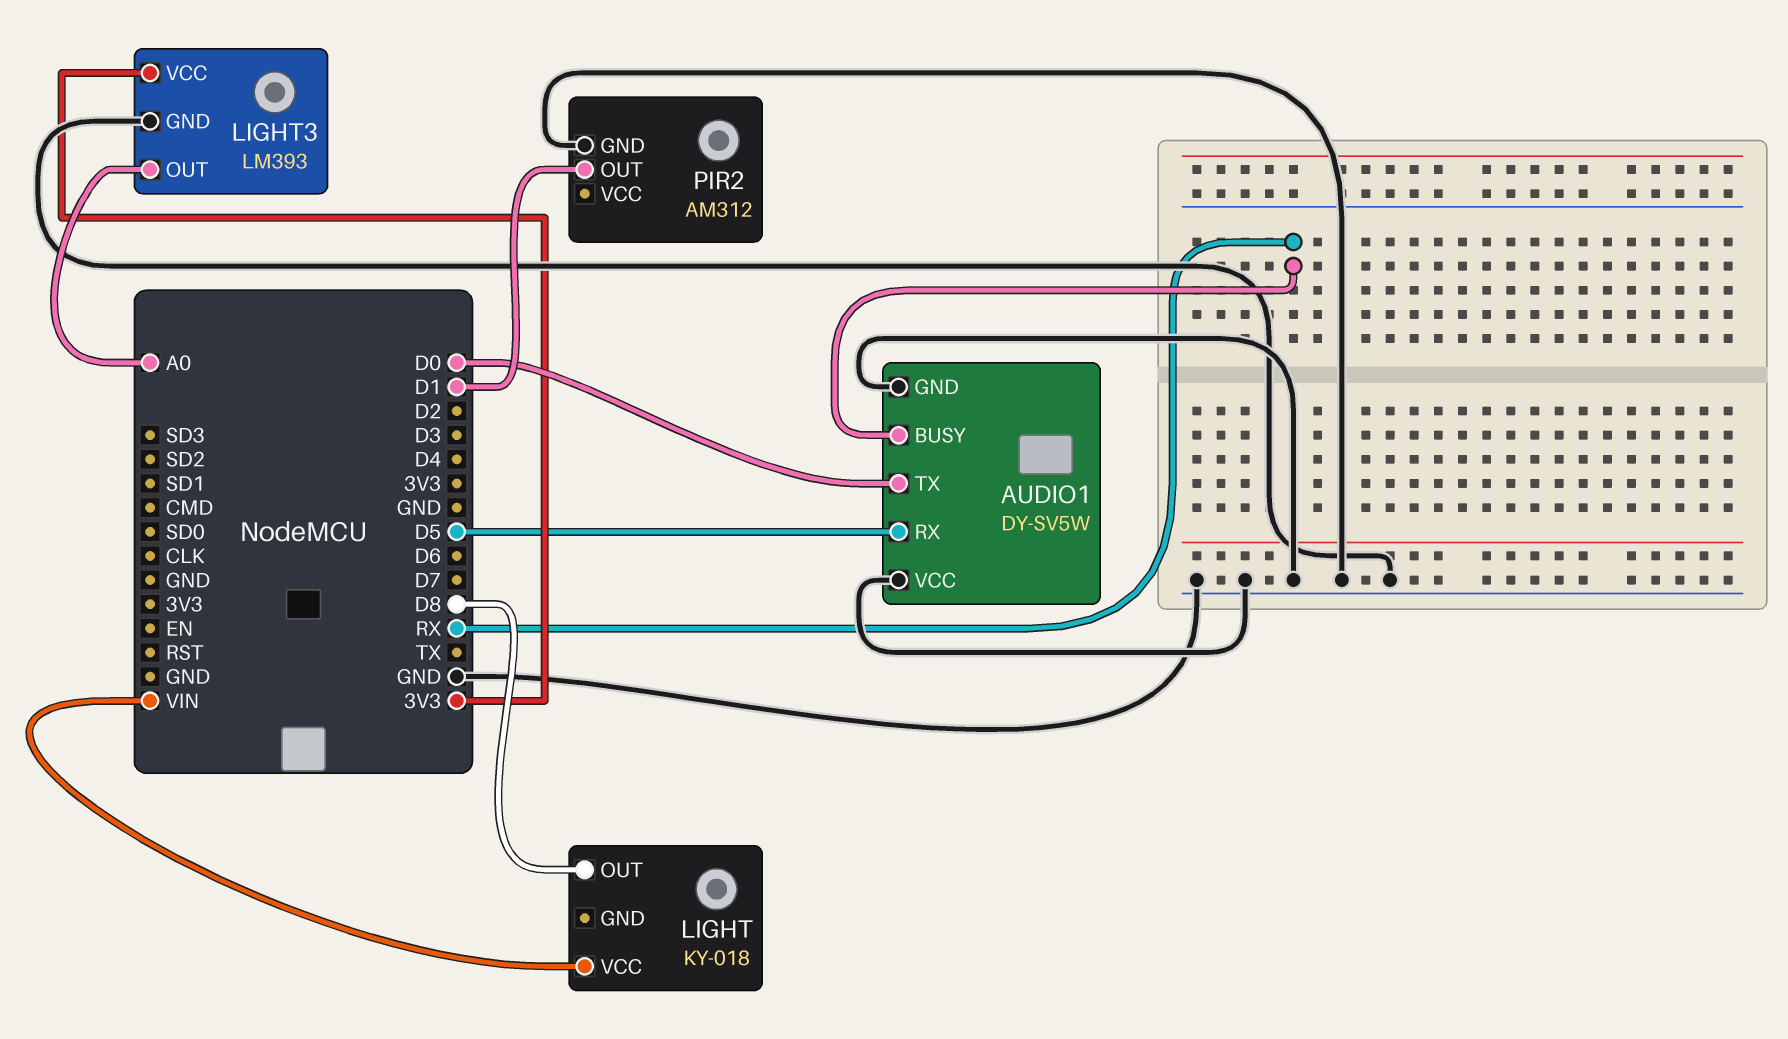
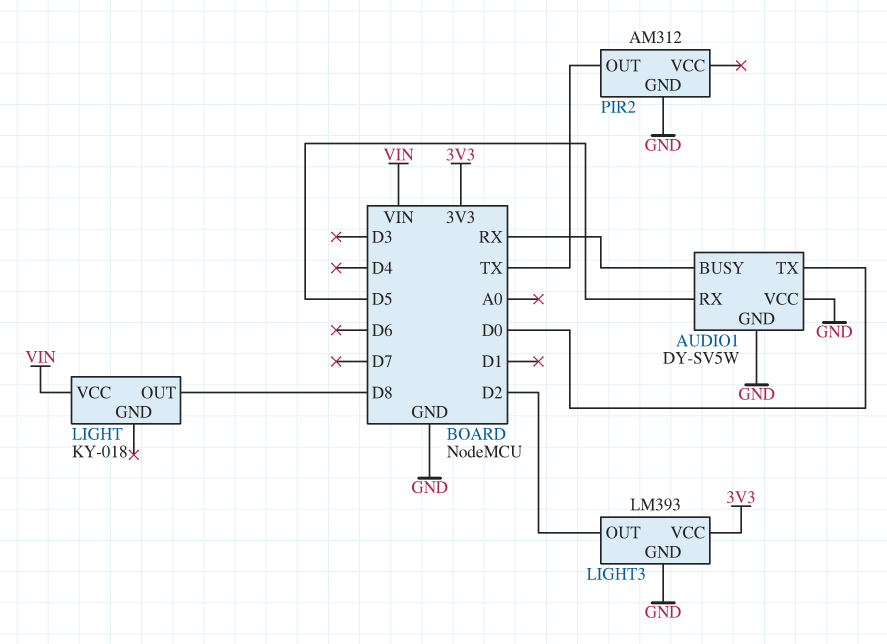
LIGHT3 pin OUT: A0 -> D2
PIR2 pin OUT: D1 -> TX

